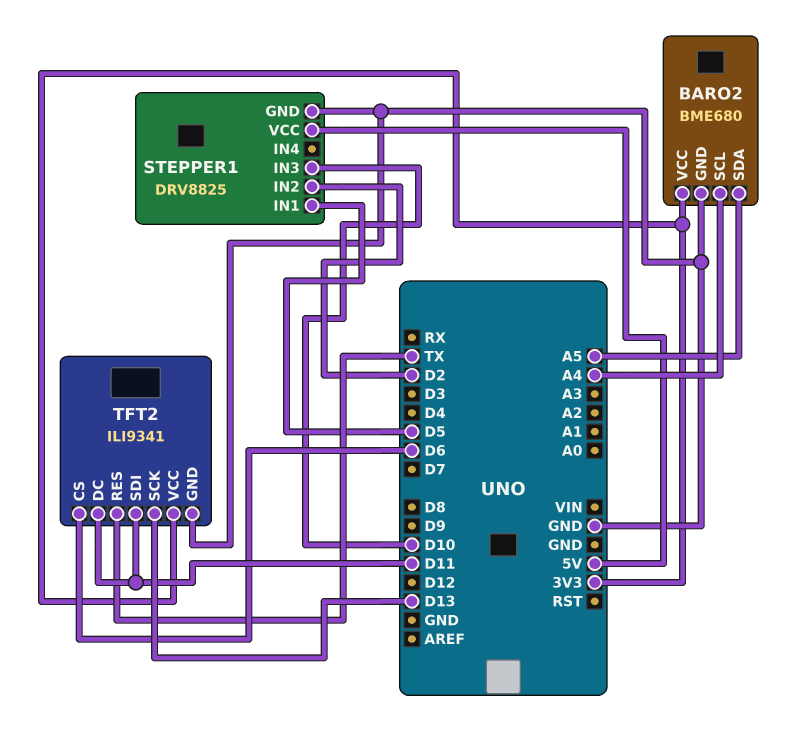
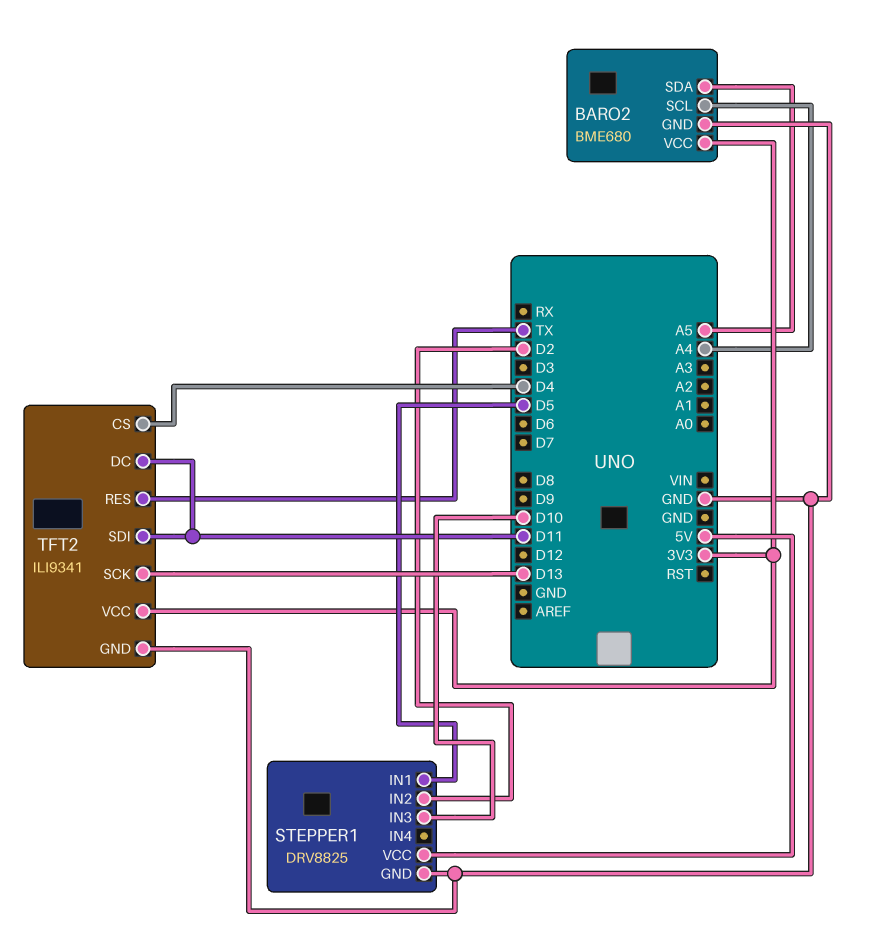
TFT2 pin CS: D6 -> D4

